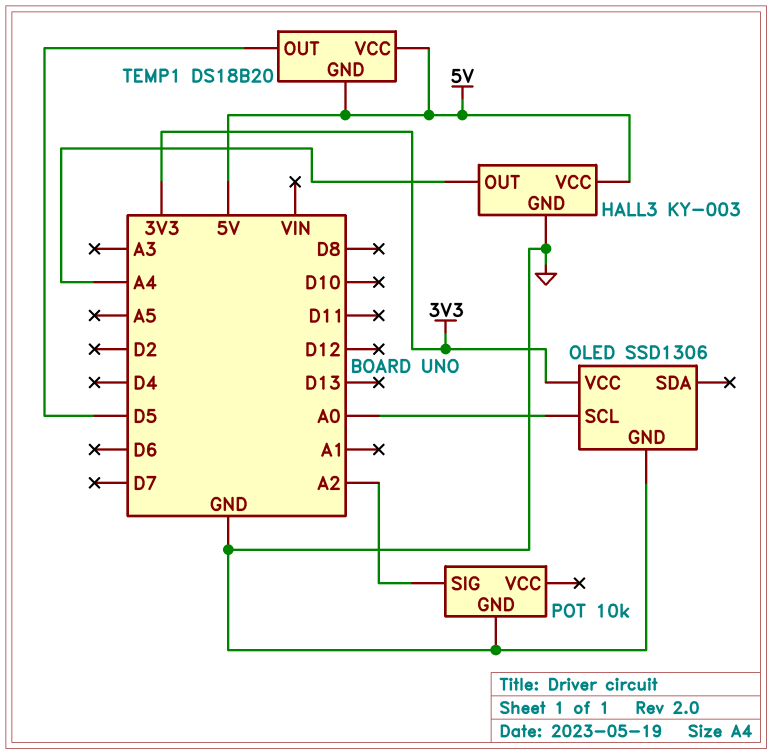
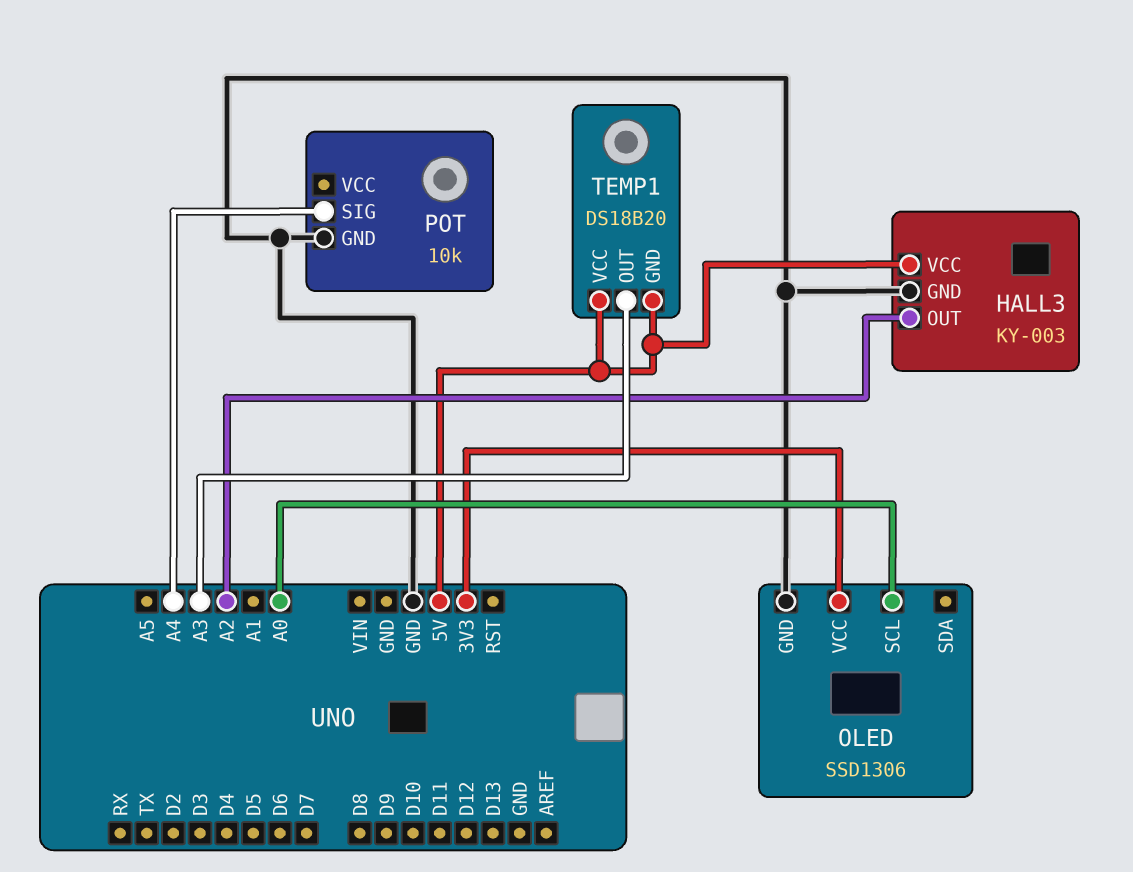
HALL3 pin OUT: A4 -> A2
POT pin SIG: A2 -> A4
TEMP1 pin OUT: D5 -> A3

